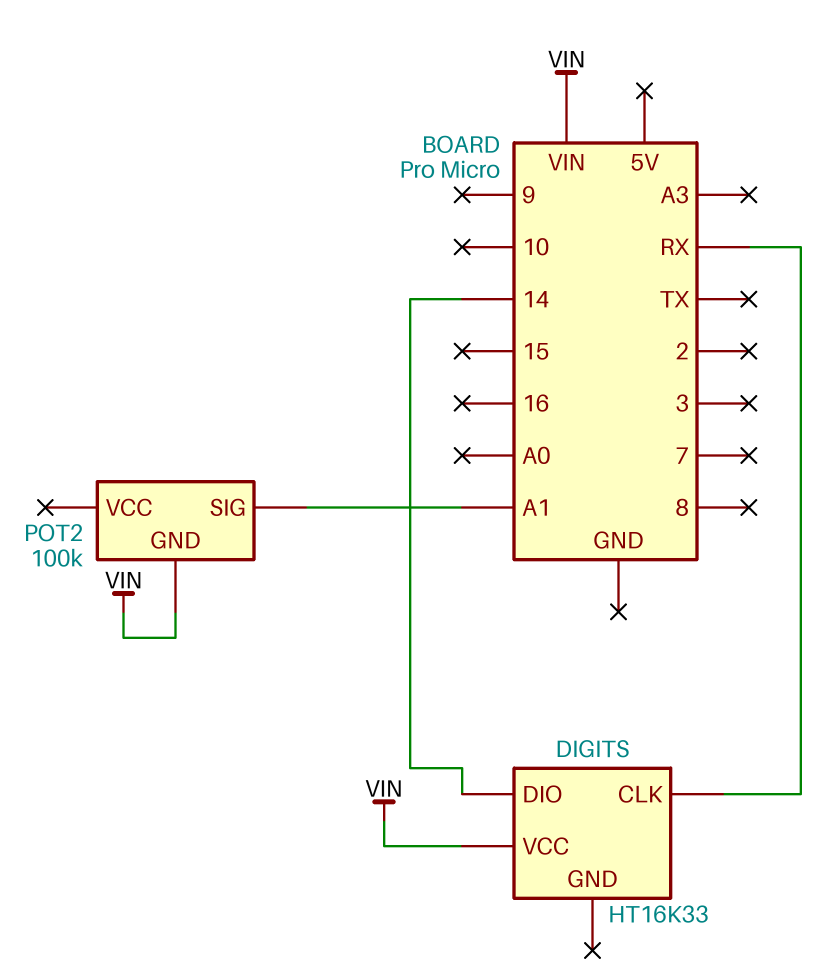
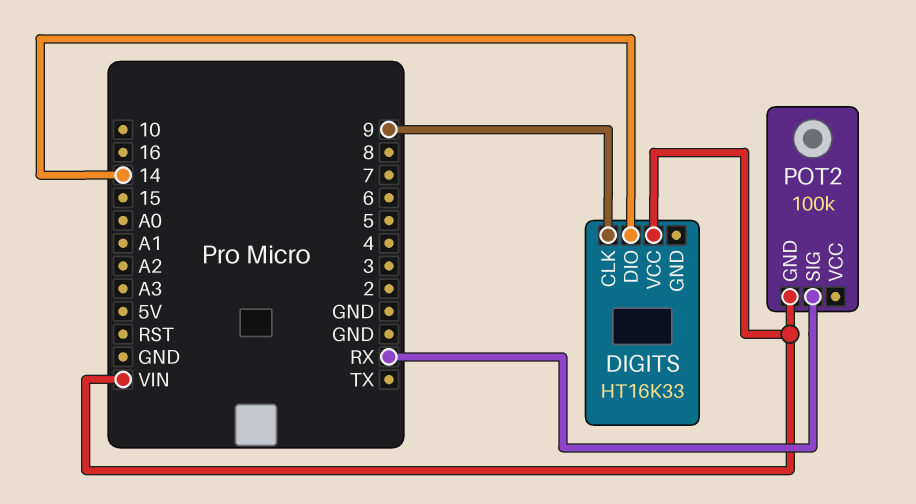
DIGITS pin CLK: RX -> 9
POT2 pin SIG: A1 -> RX

